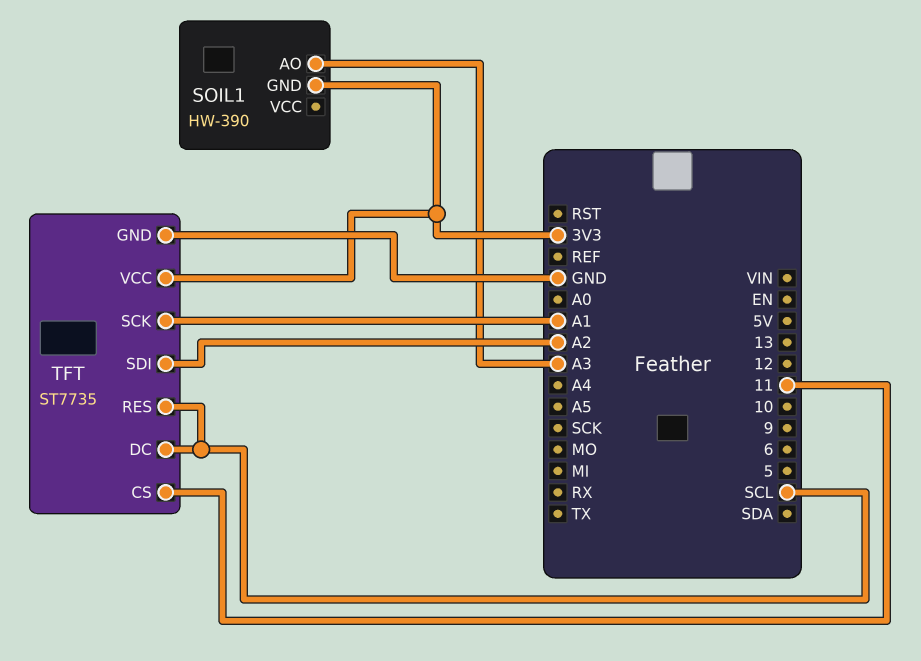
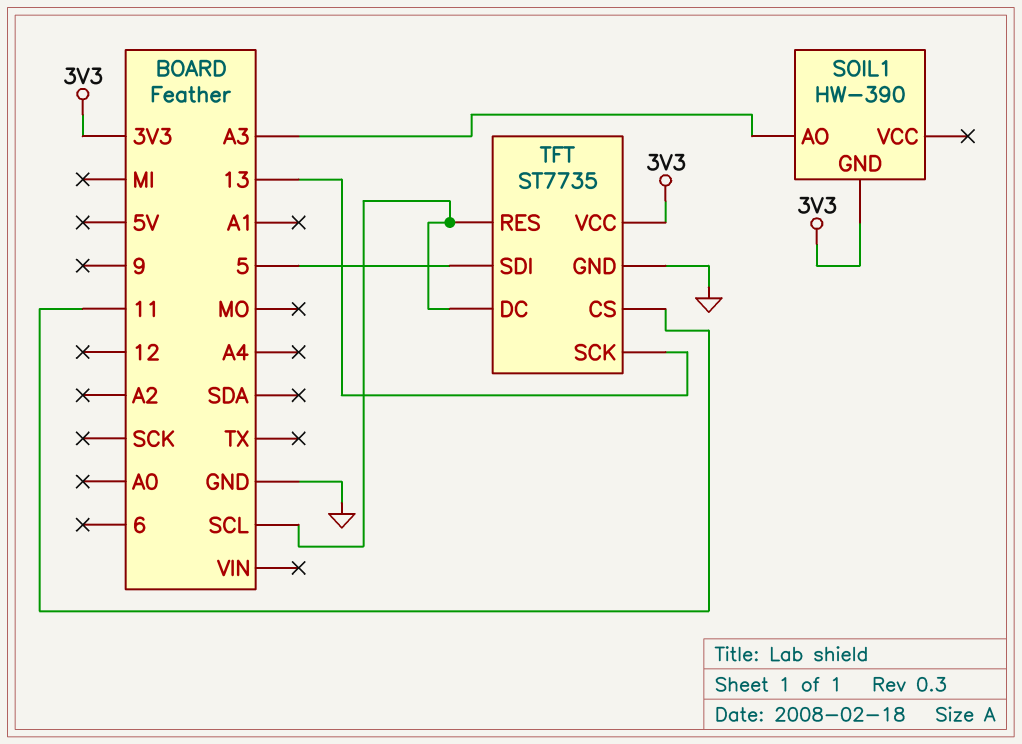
TFT pin SCK: A1 -> 13
TFT pin SDI: A2 -> 5

